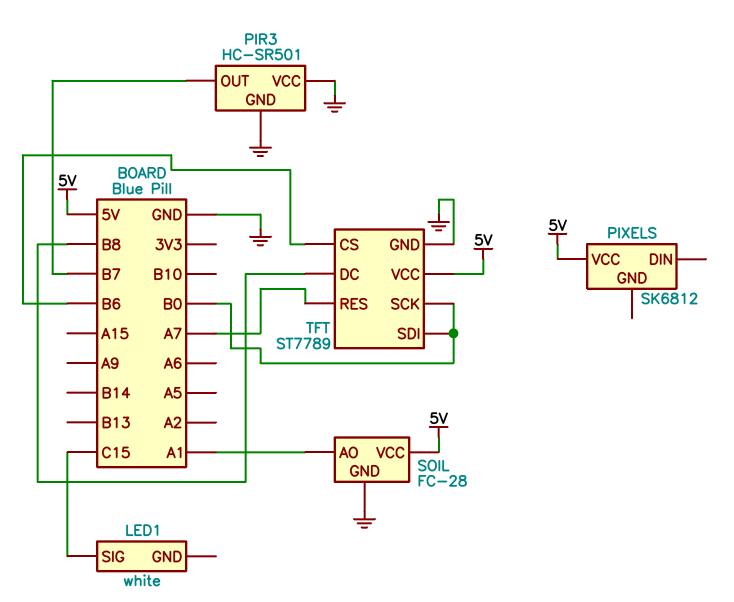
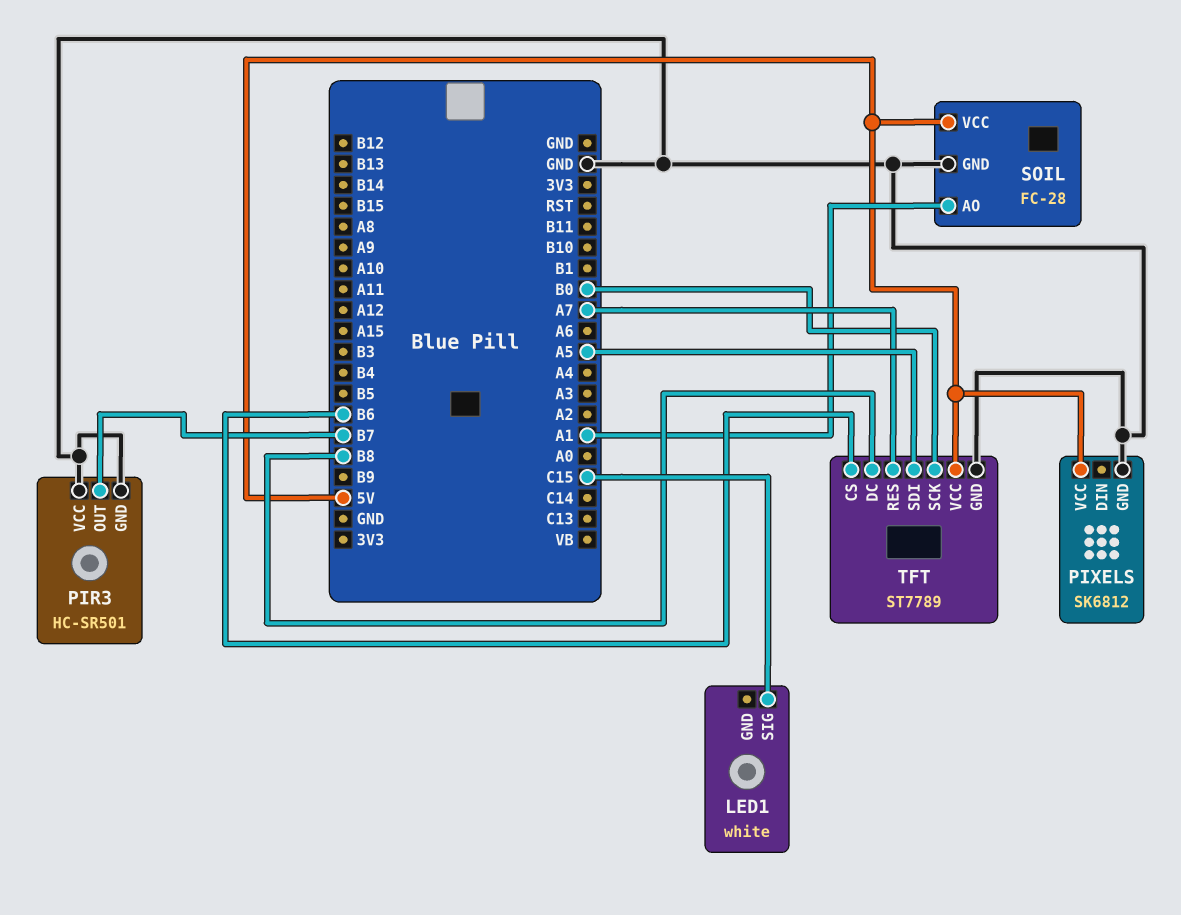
PIXELS pin GND: none -> GND
TFT pin SDI: B0 -> A5

